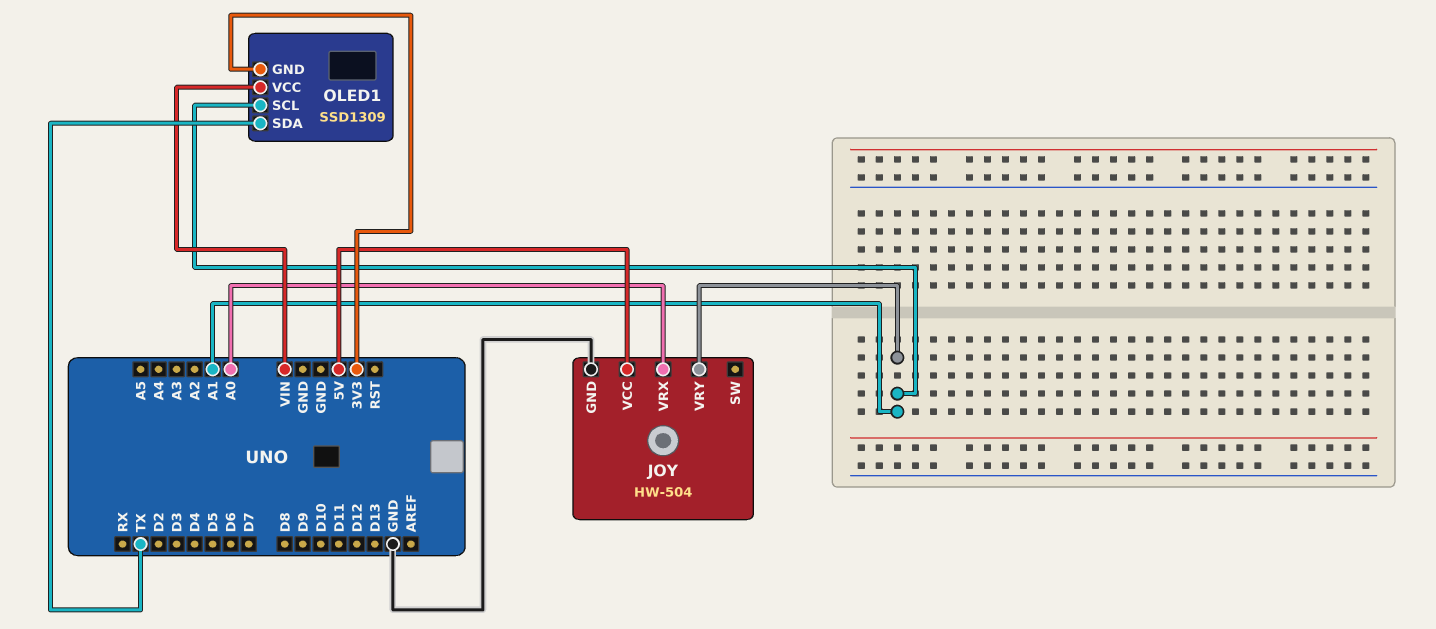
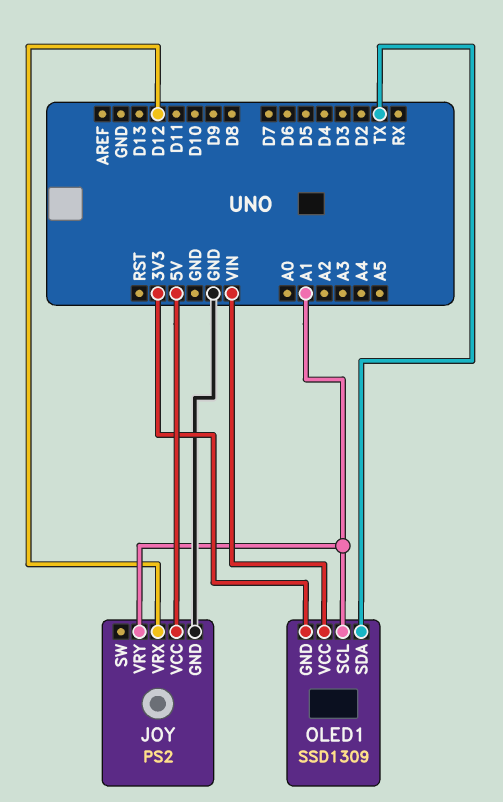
JOY: HW-504 -> PS2
JOY pin VRX: A0 -> D12

